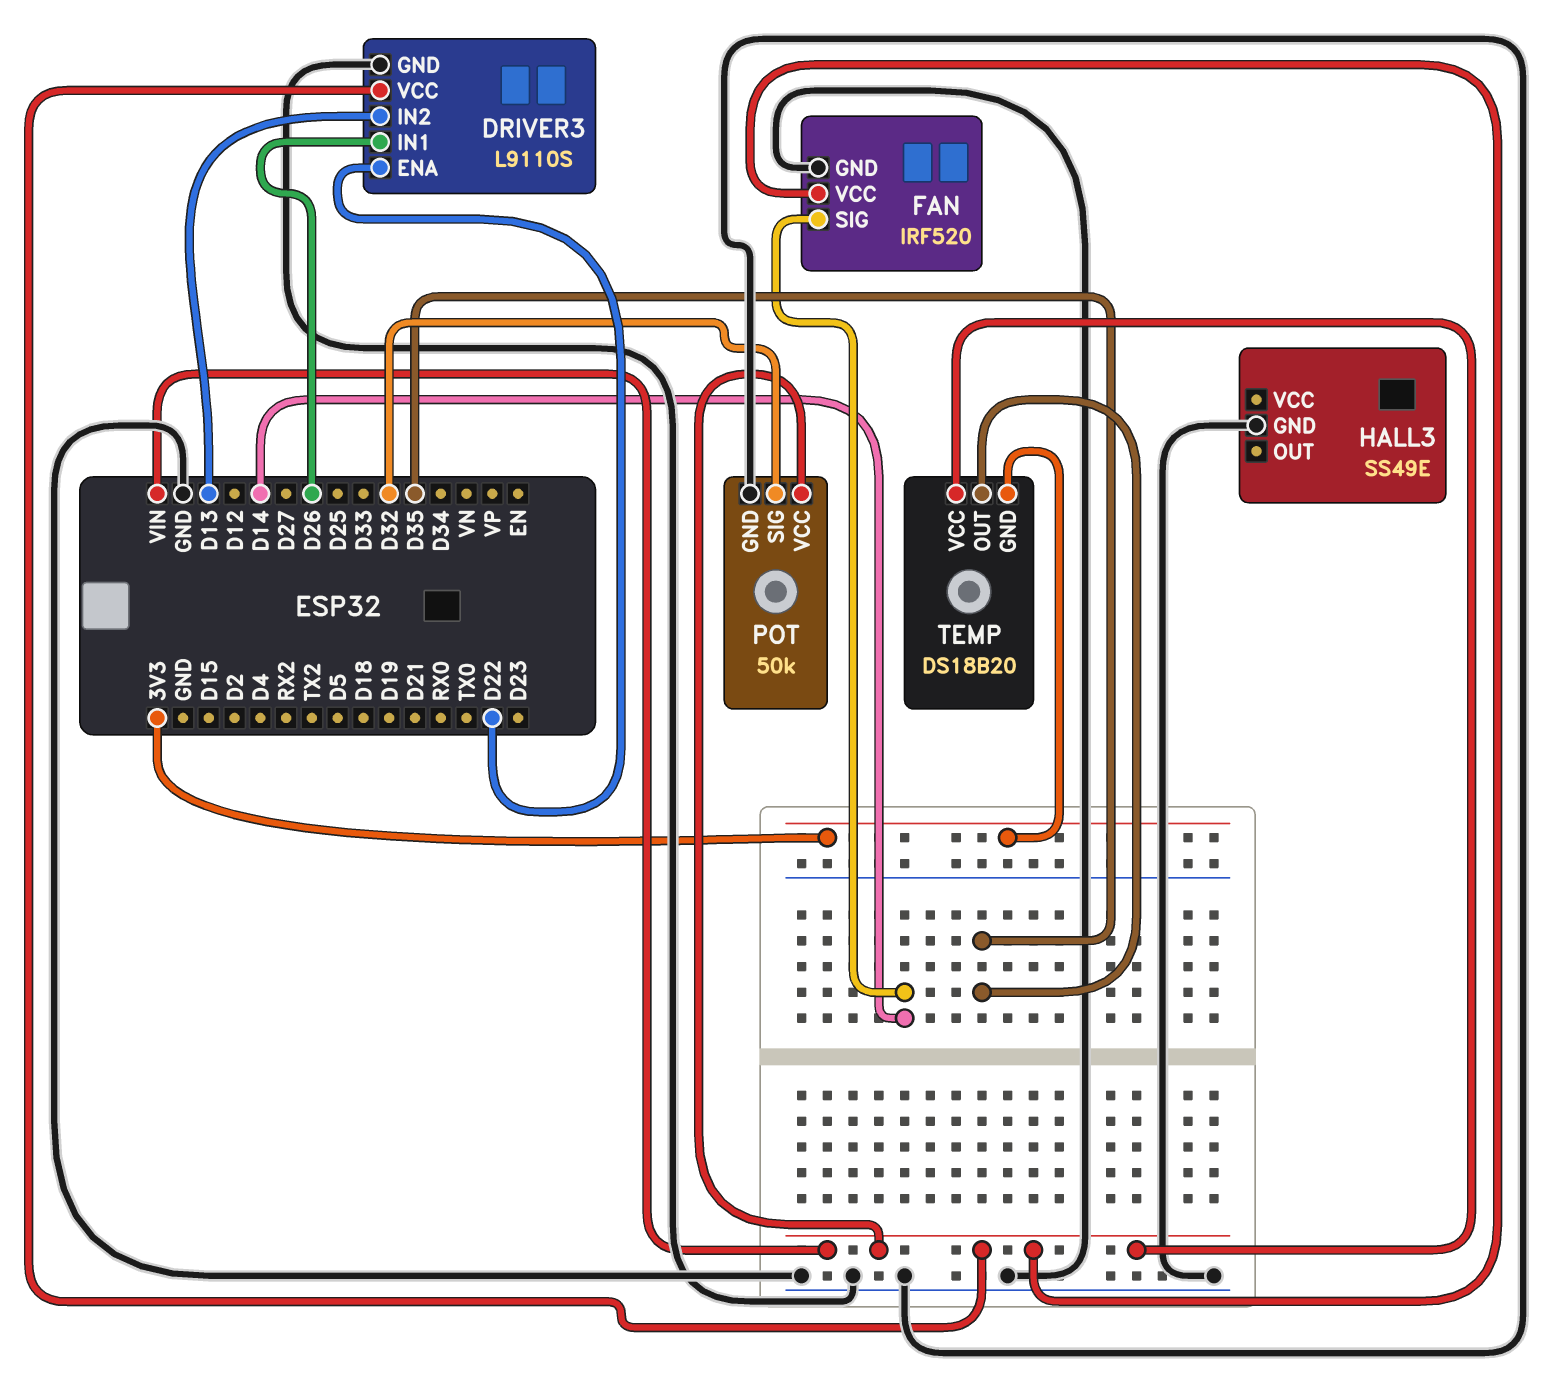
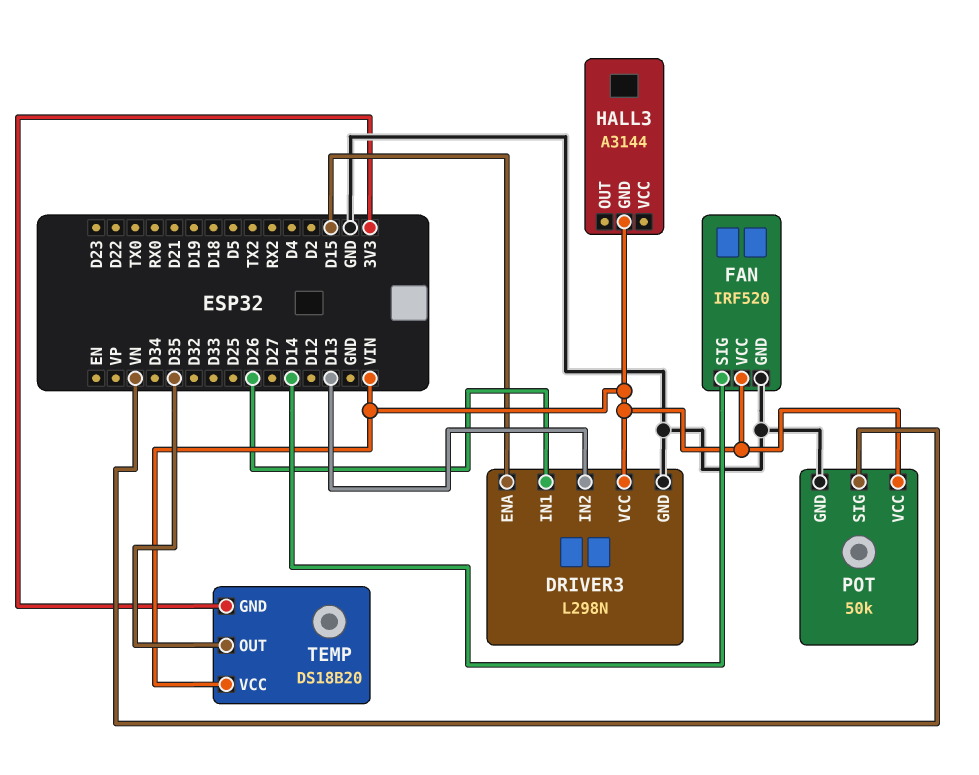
DRIVER3: L9110S -> L298N
DRIVER3 pin ENA: D22 -> D15
HALL3: SS49E -> A3144
HALL3 pin GND: GND -> VIN
POT pin SIG: D32 -> VN

